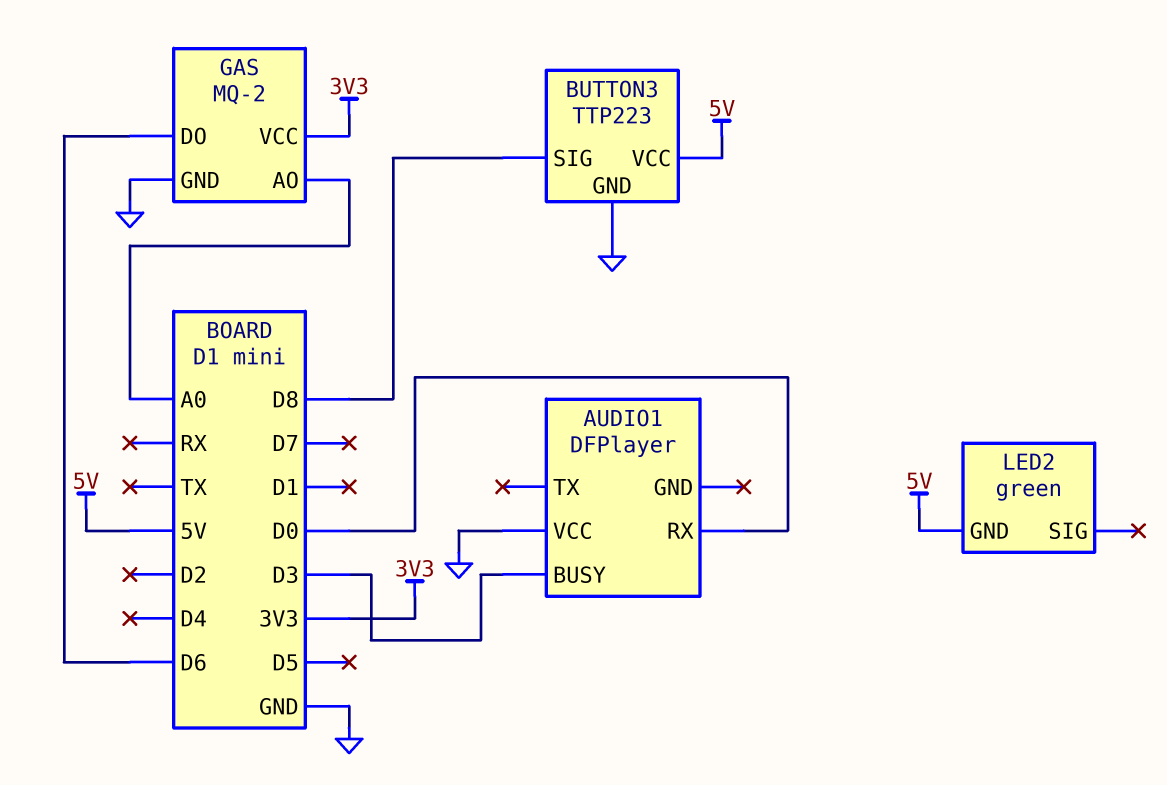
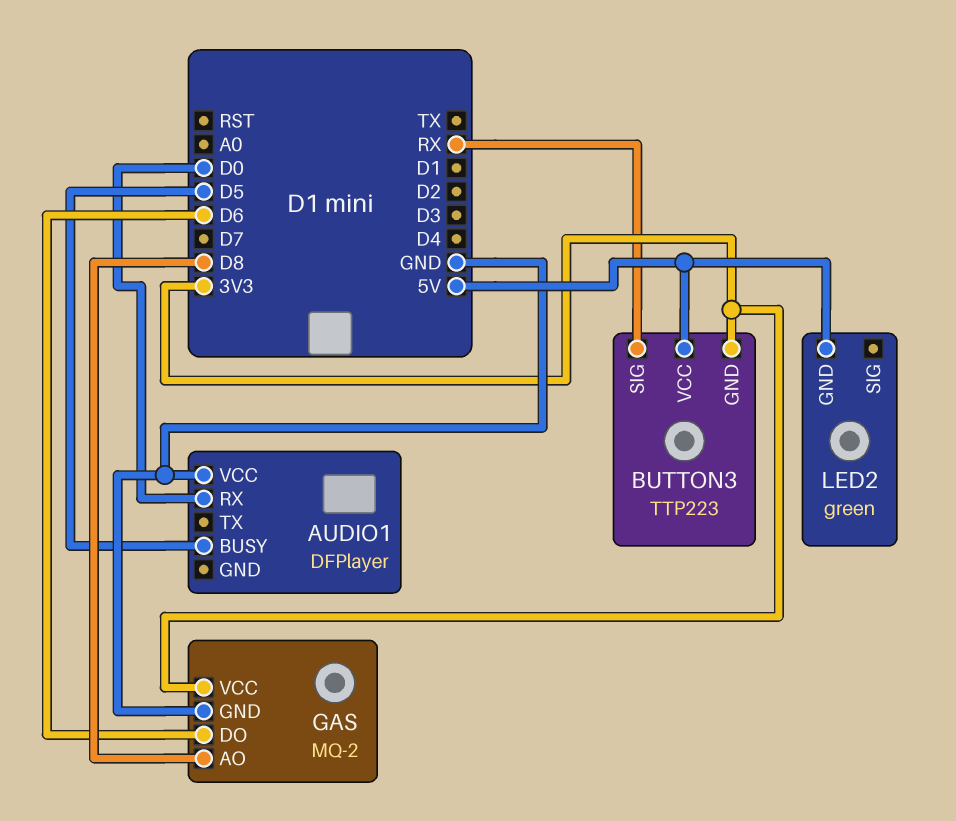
AUDIO1 pin BUSY: D3 -> D5
BUTTON3 pin GND: GND -> 3V3
BUTTON3 pin SIG: D8 -> RX
GAS pin AO: A0 -> D8

